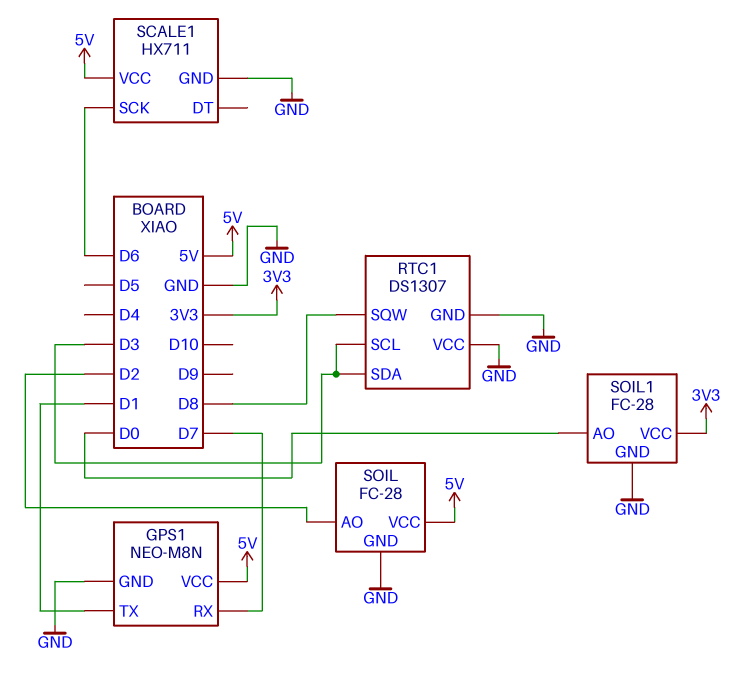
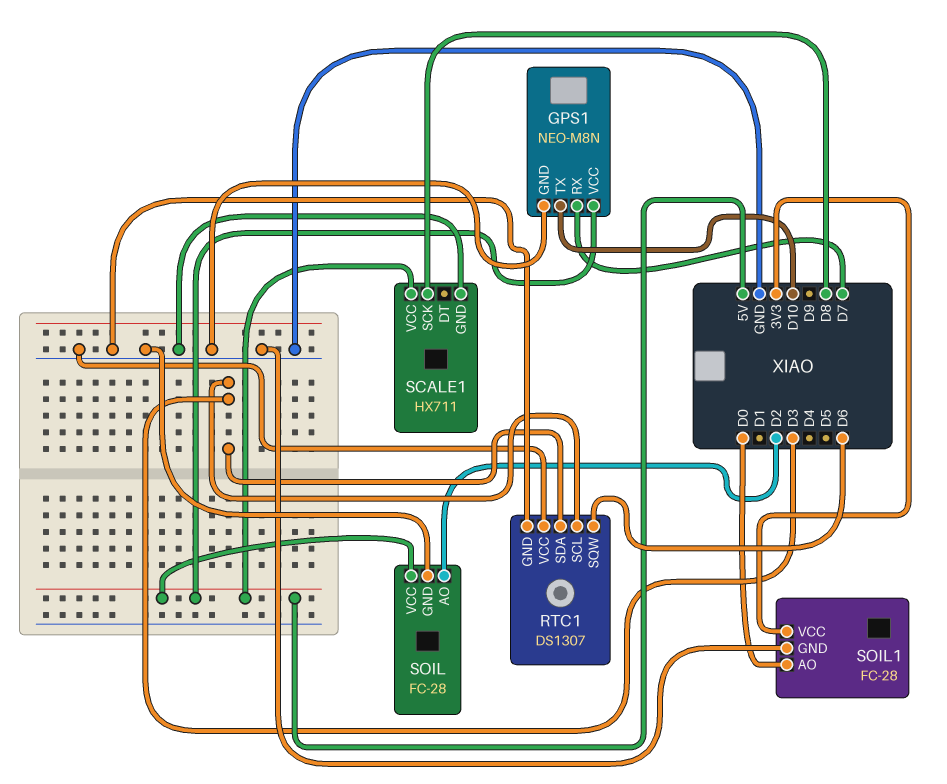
GPS1 pin TX: D1 -> D10
RTC1 pin SQW: D8 -> D6
SCALE1 pin SCK: D6 -> D8

